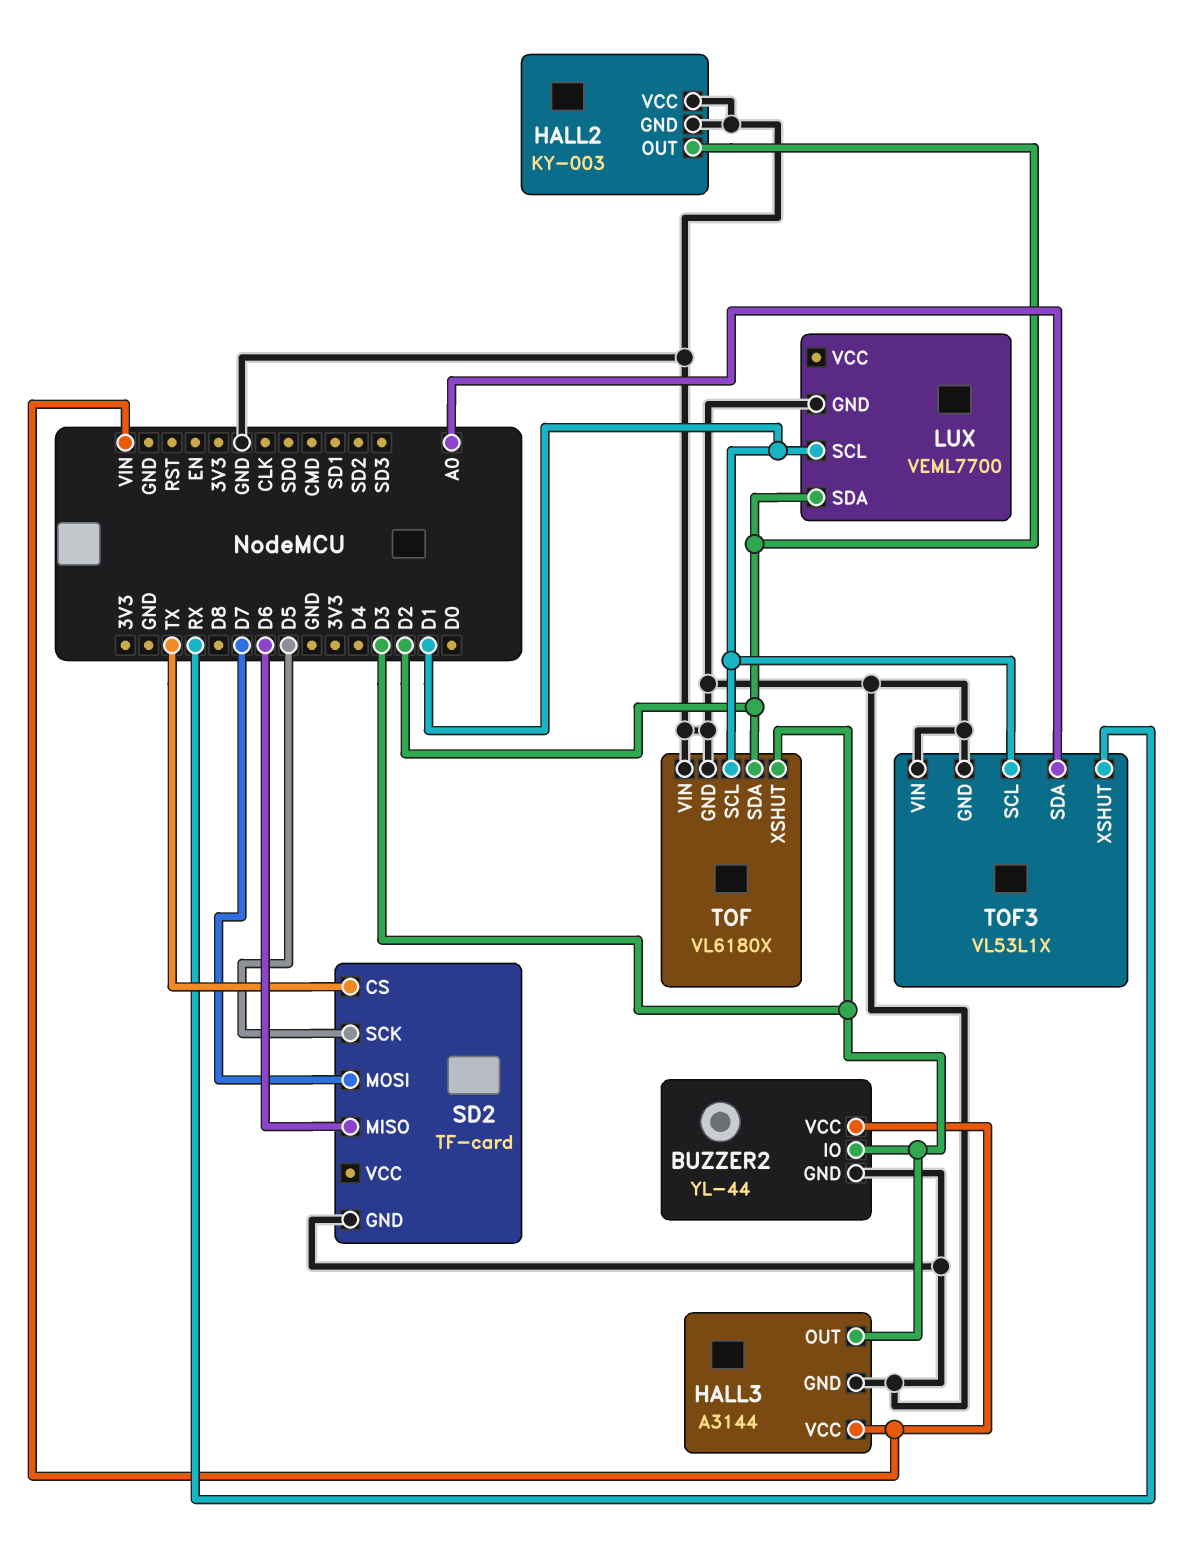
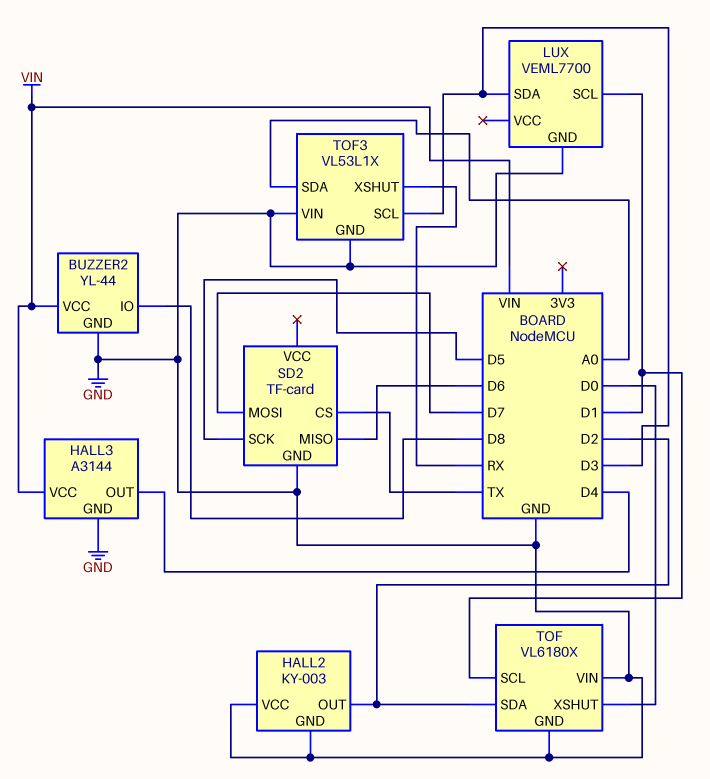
BUZZER2 pin IO: D3 -> D8
HALL3 pin OUT: D3 -> D4
LUX pin SDA: D2 -> D3
TOF pin XSHUT: D3 -> D0
TOF3 pin SCL: D1 -> D3

